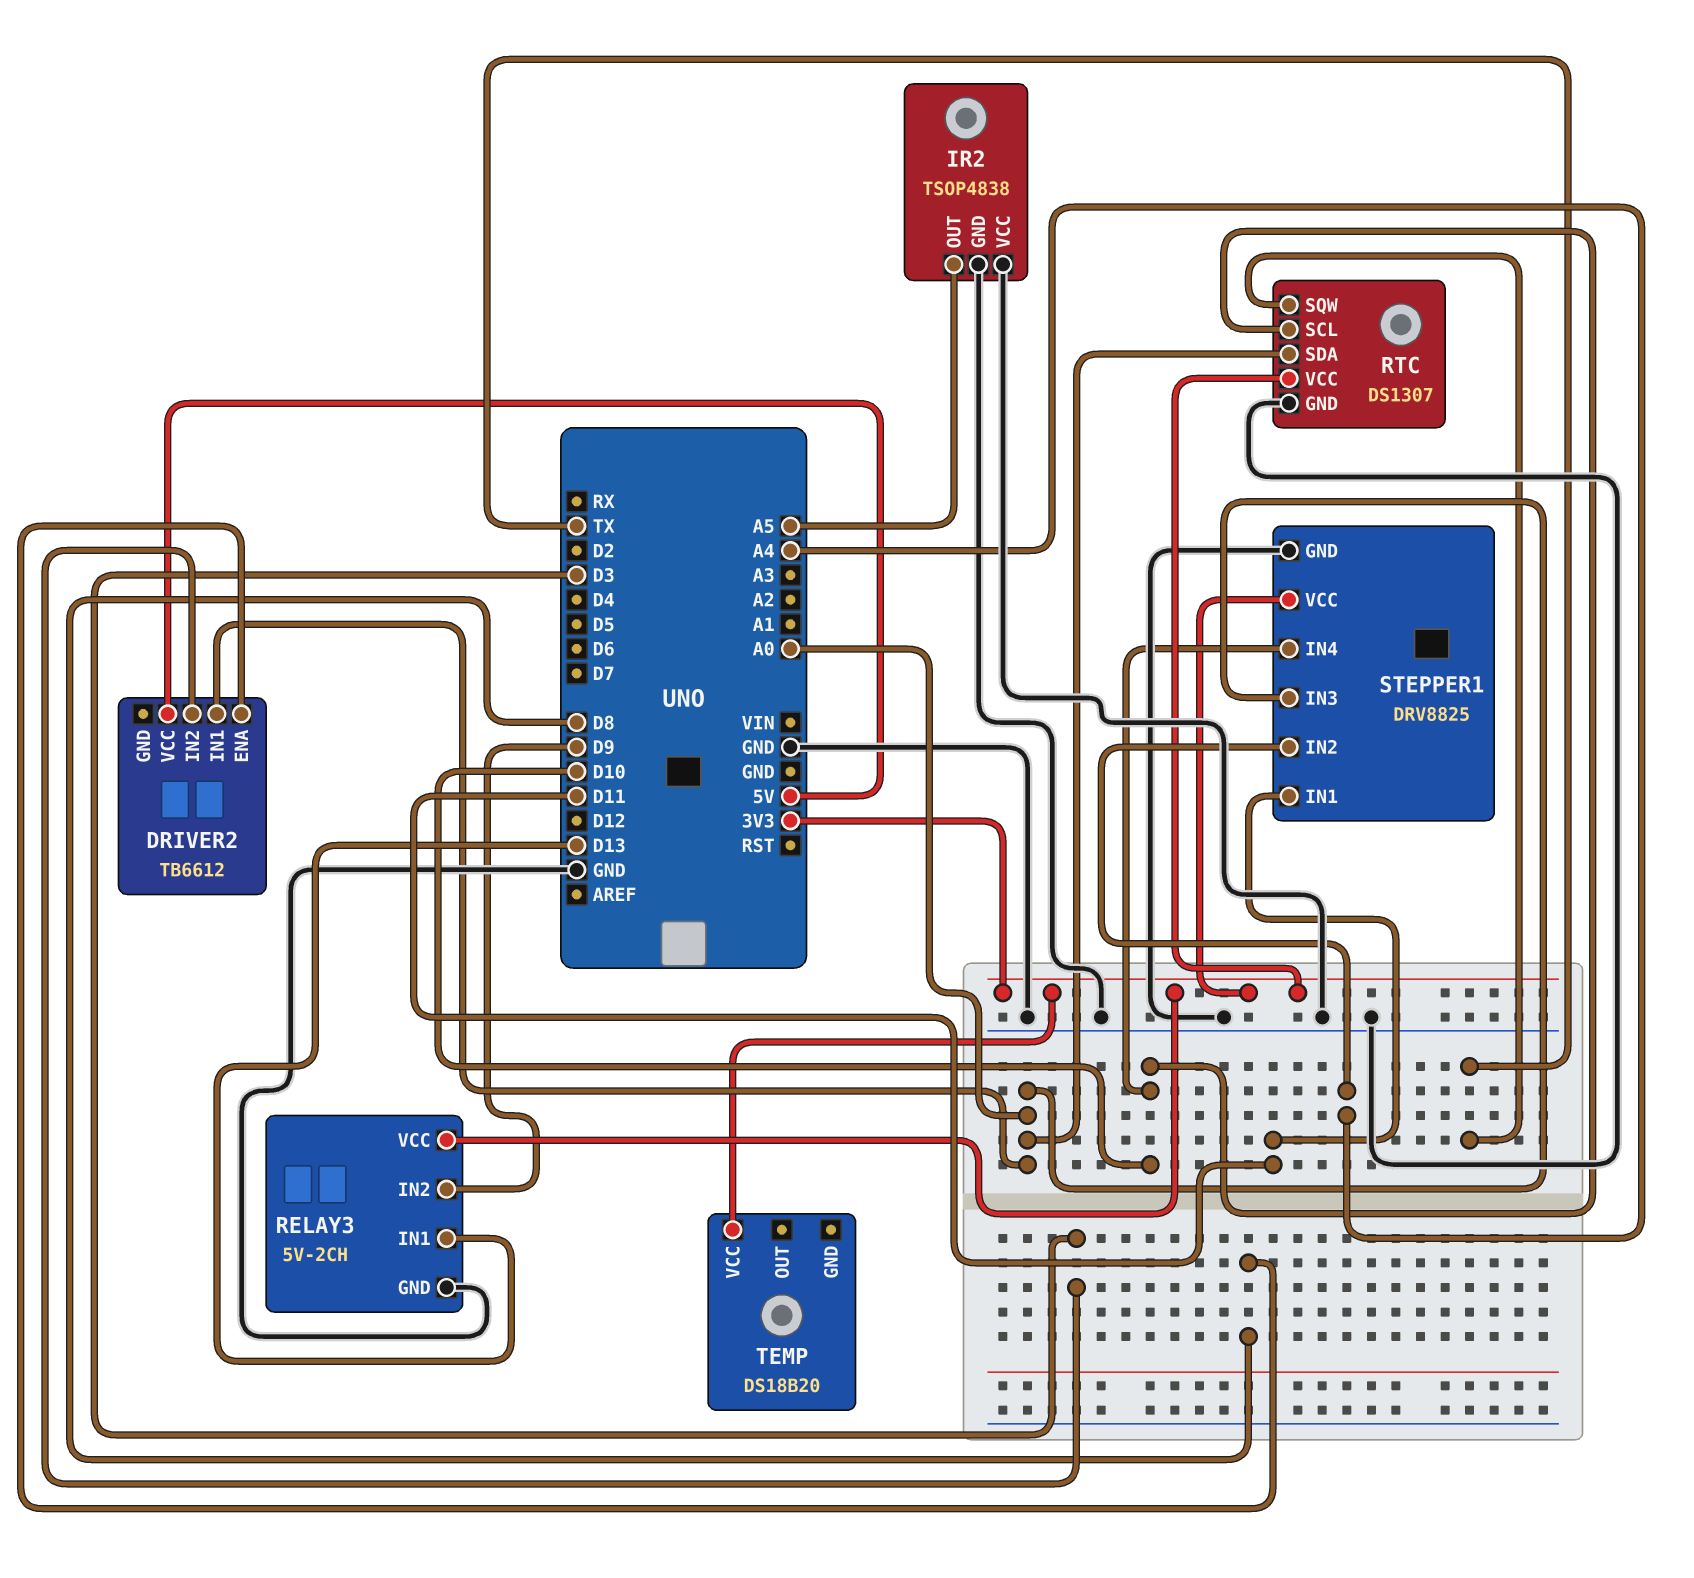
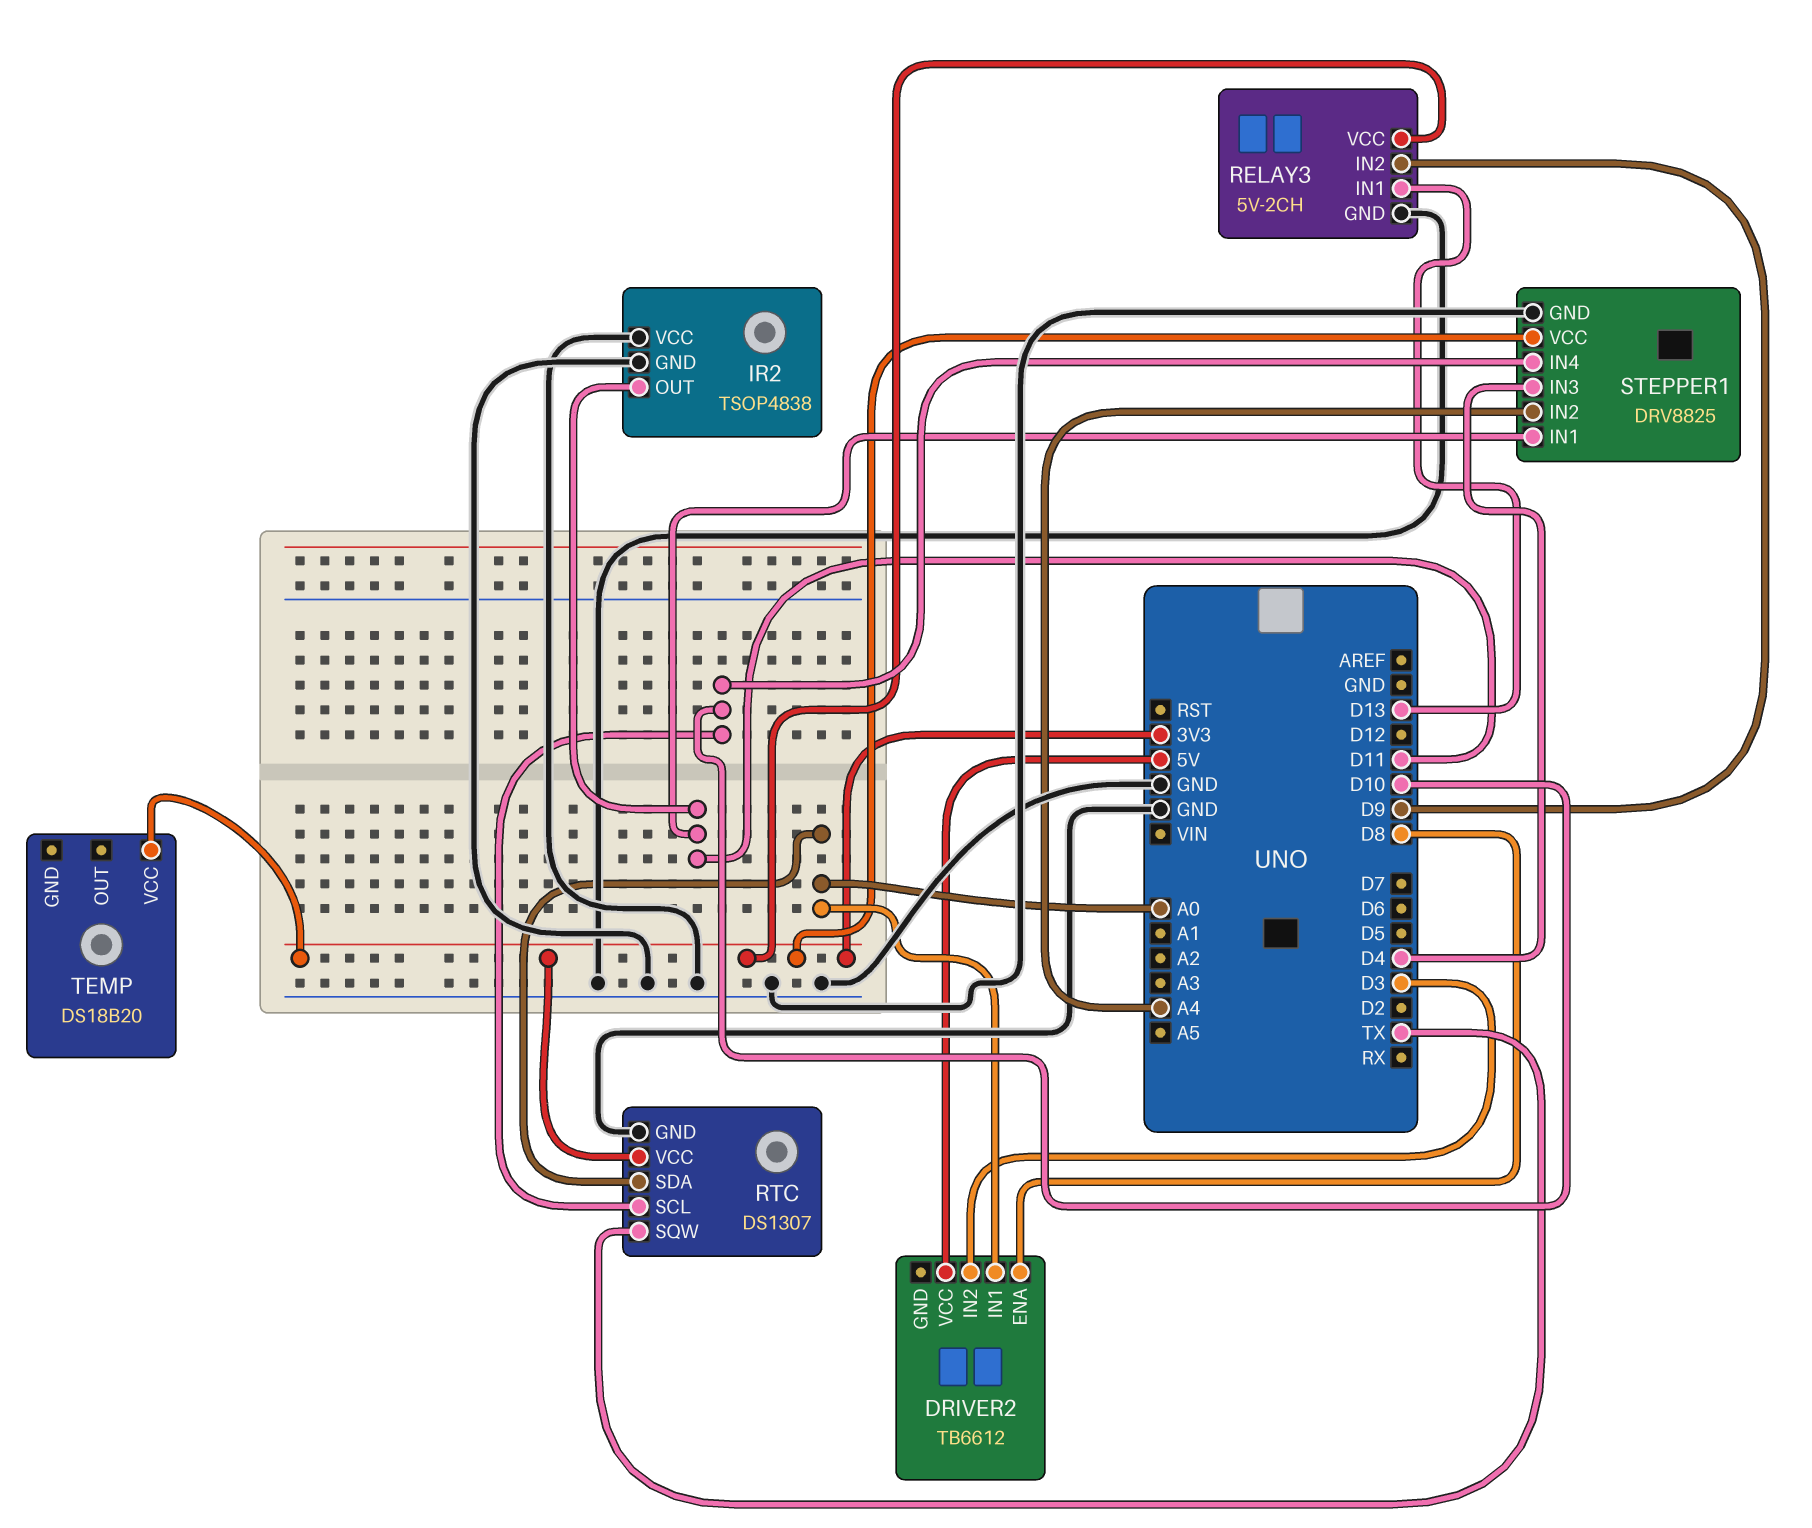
IR2 pin OUT: A5 -> D11
STEPPER1 pin IN3: A0 -> D4

